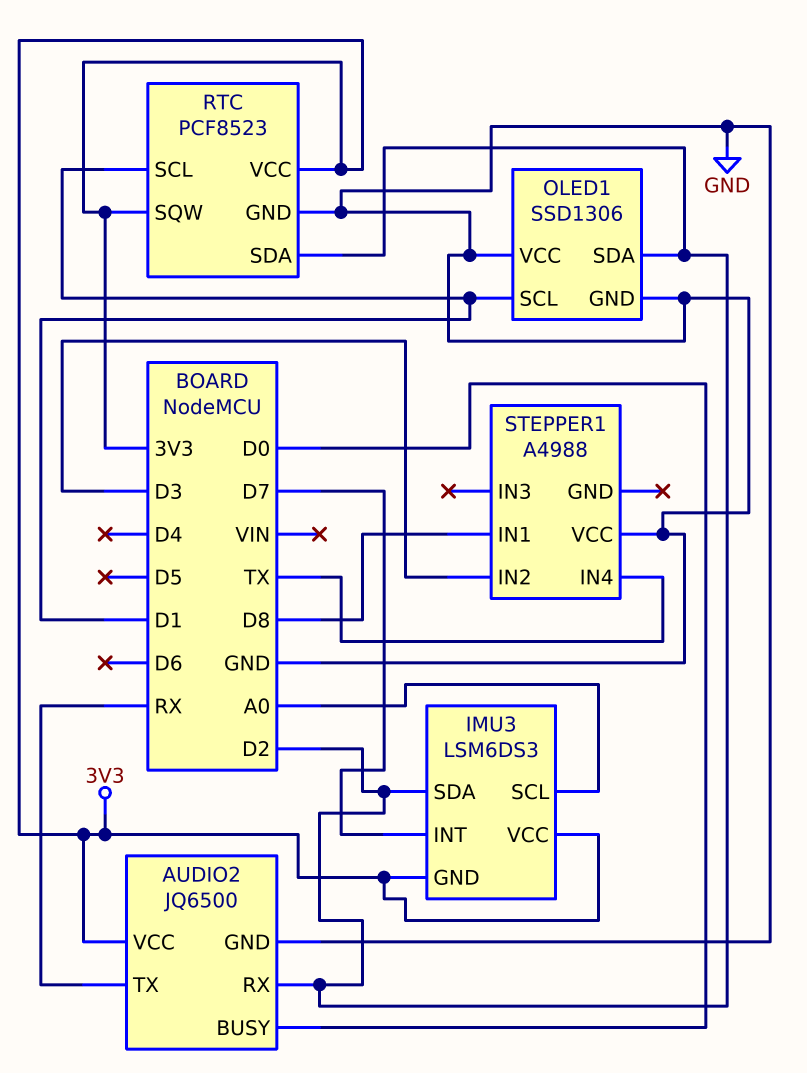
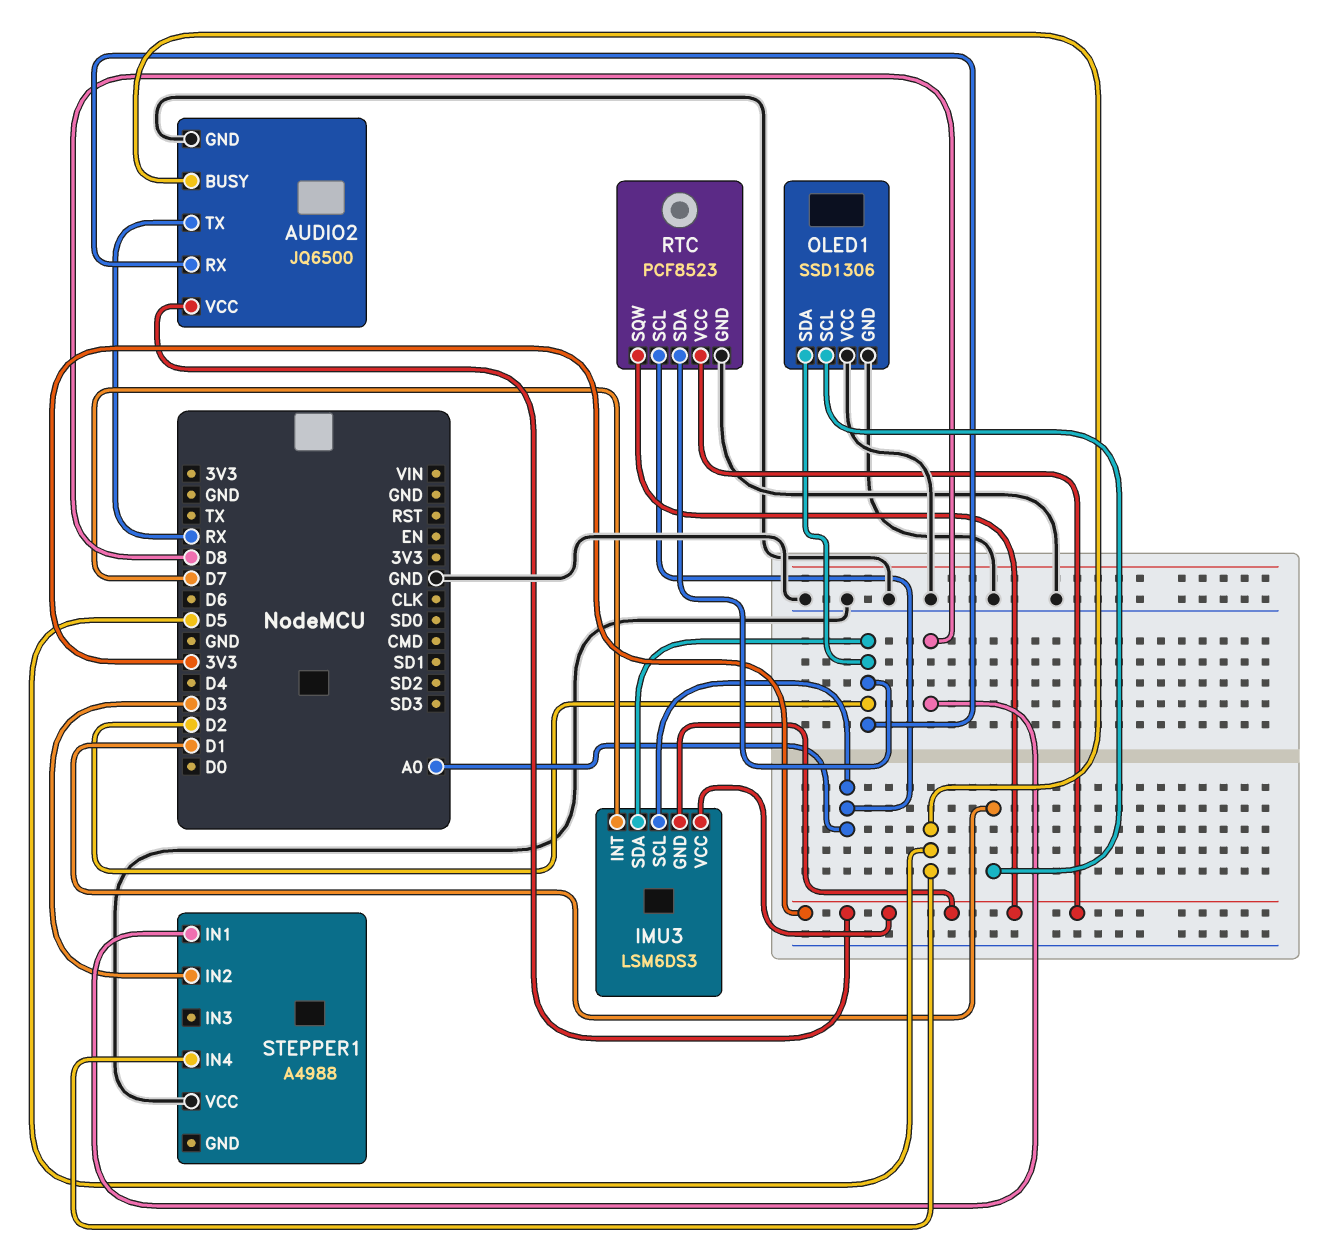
AUDIO2 pin BUSY: D0 -> D5
RTC pin SCL: D1 -> A0
STEPPER1 pin IN4: TX -> D5

